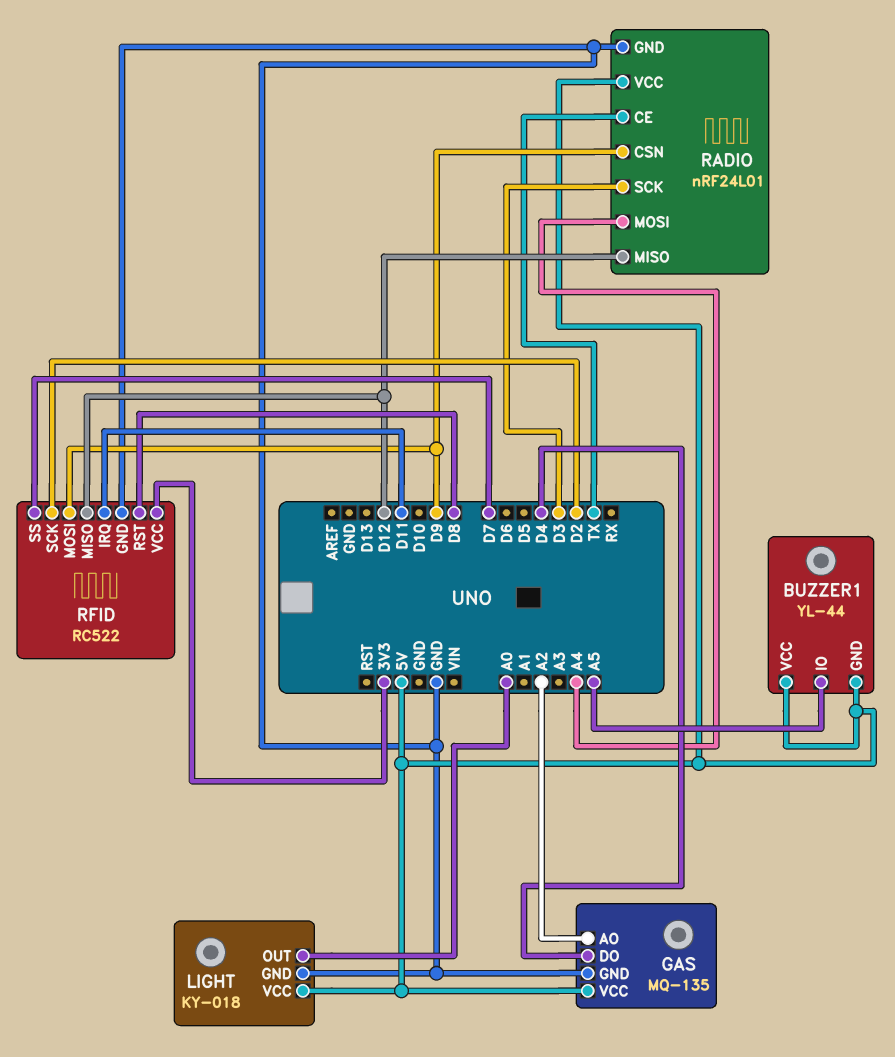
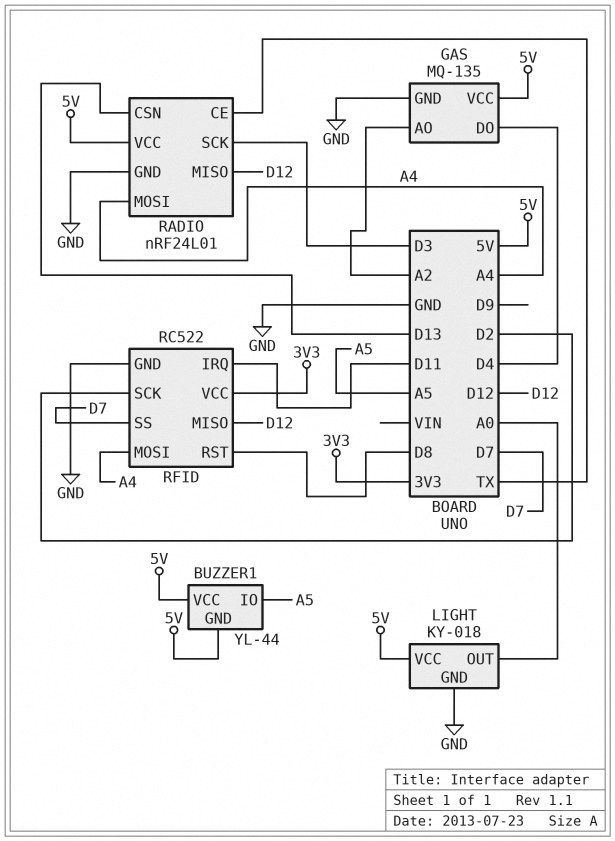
RADIO pin CSN: D9 -> D13
RFID pin MOSI: D9 -> A4

